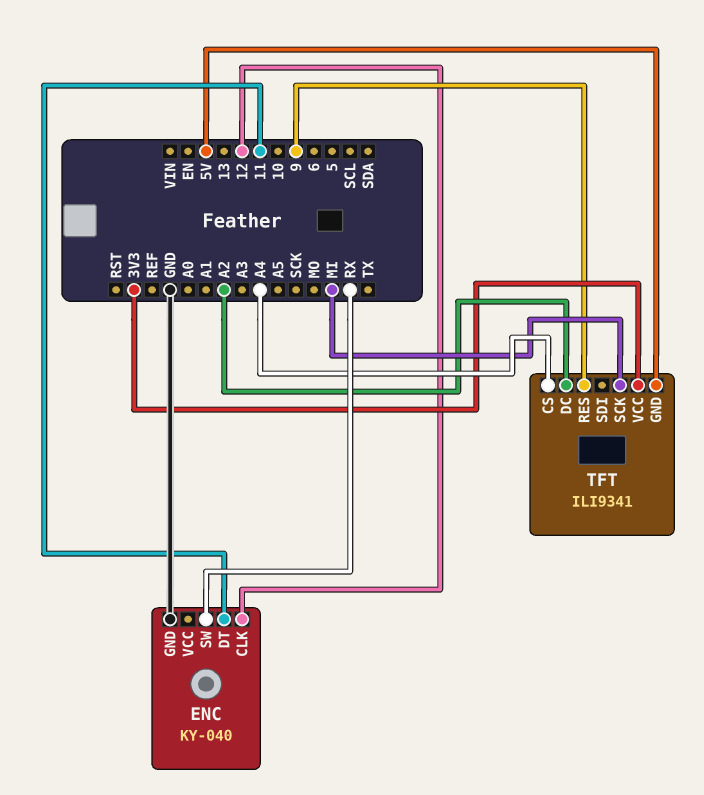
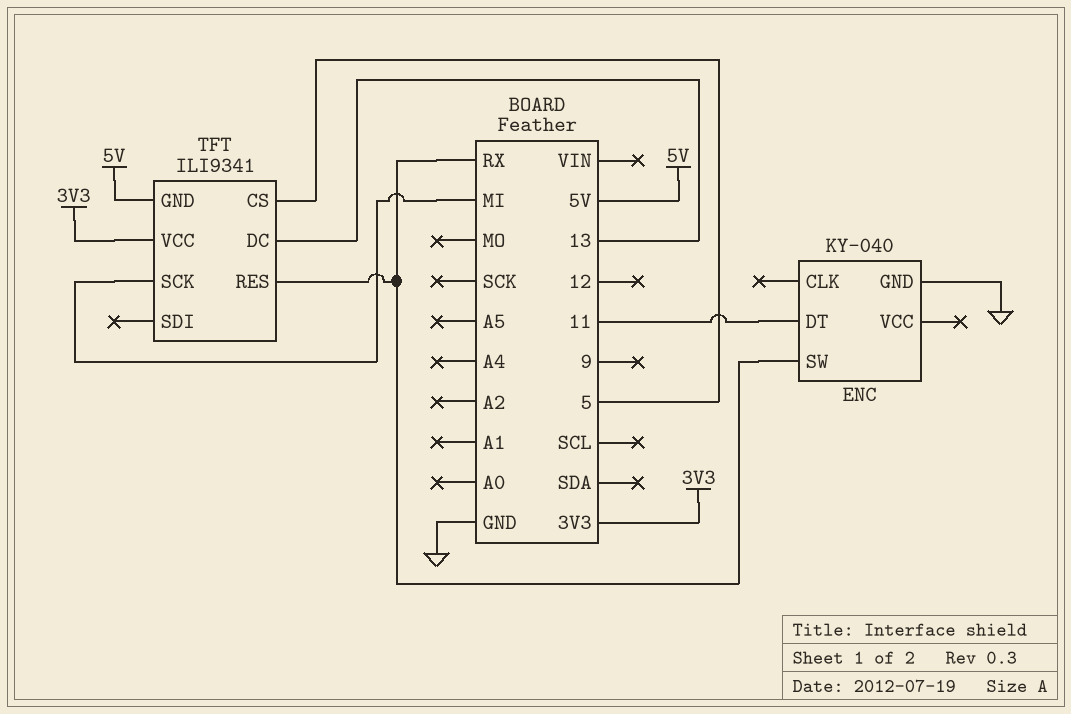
ENC pin CLK: 12 -> none
TFT pin CS: A4 -> 5
TFT pin DC: A2 -> 13
TFT pin RES: 9 -> RX

